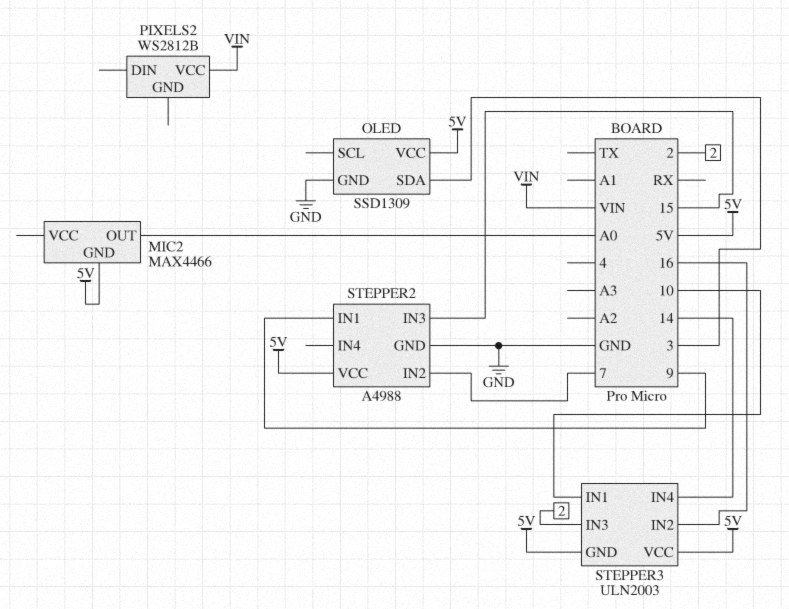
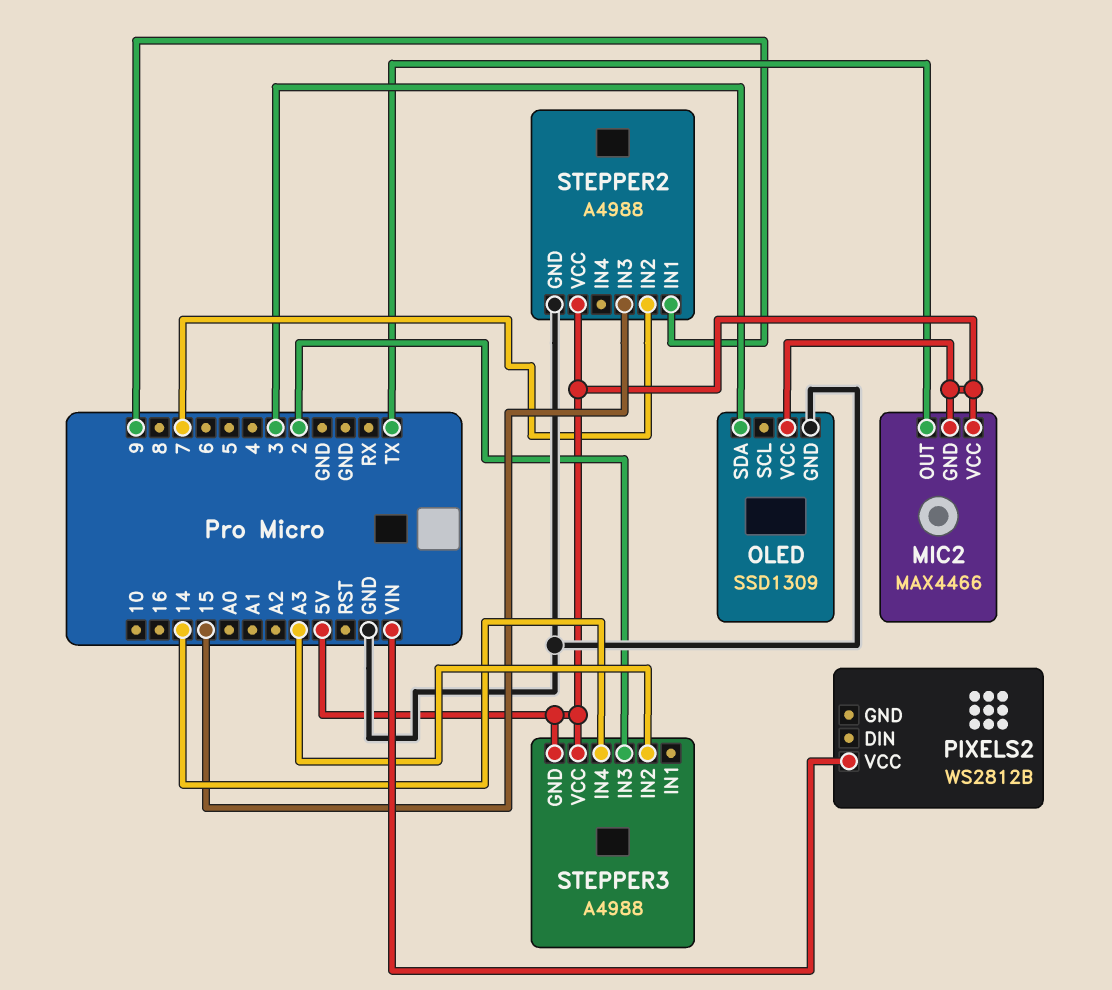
MIC2 pin OUT: A0 -> TX
MIC2 pin VCC: none -> 5V
STEPPER3: ULN2003 -> A4988
STEPPER3 pin IN1: 10 -> none
STEPPER3 pin IN2: 16 -> A3

